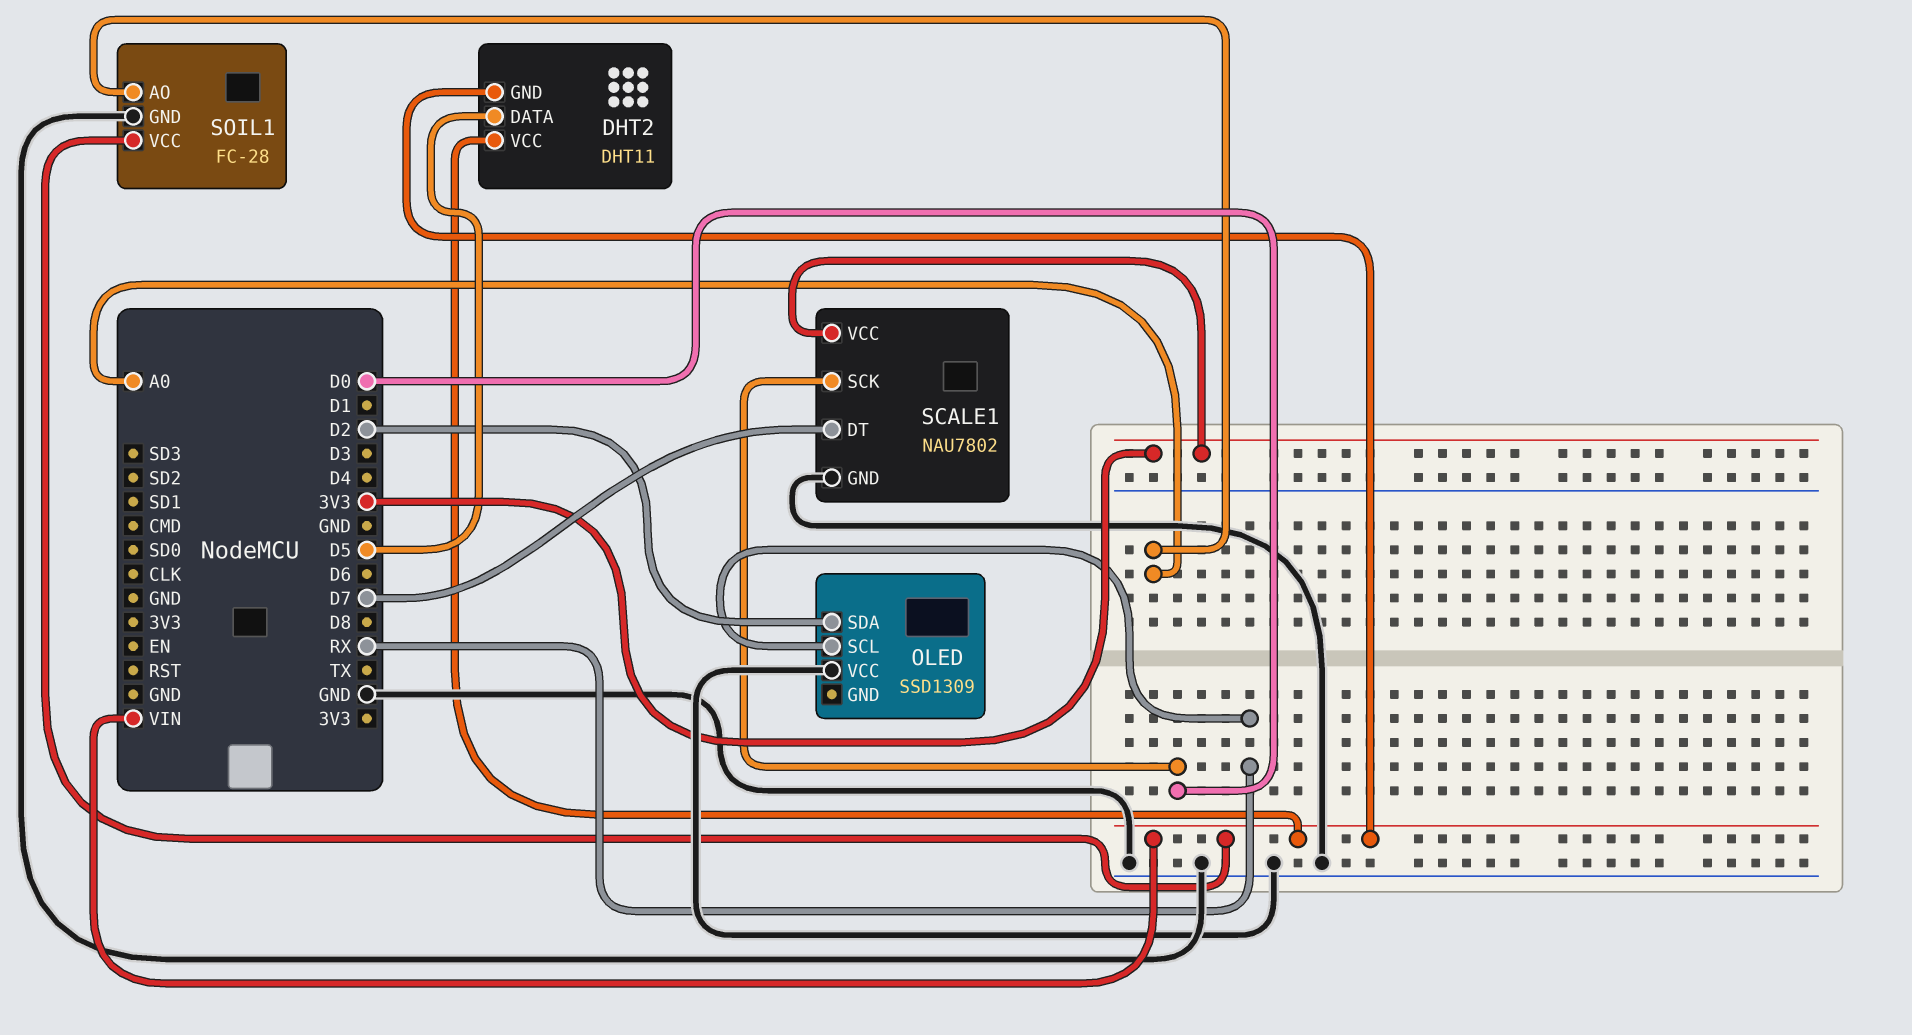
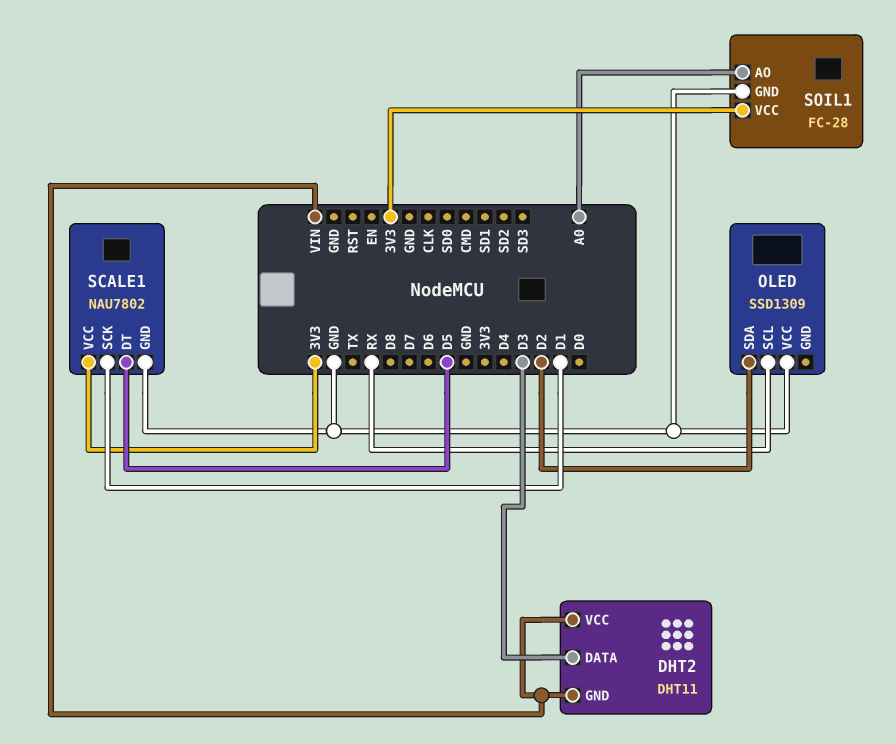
DHT2 pin DATA: D5 -> D3
SCALE1 pin DT: D7 -> D5
SCALE1 pin SCK: D0 -> D1
SOIL1 pin VCC: VIN -> 3V3

